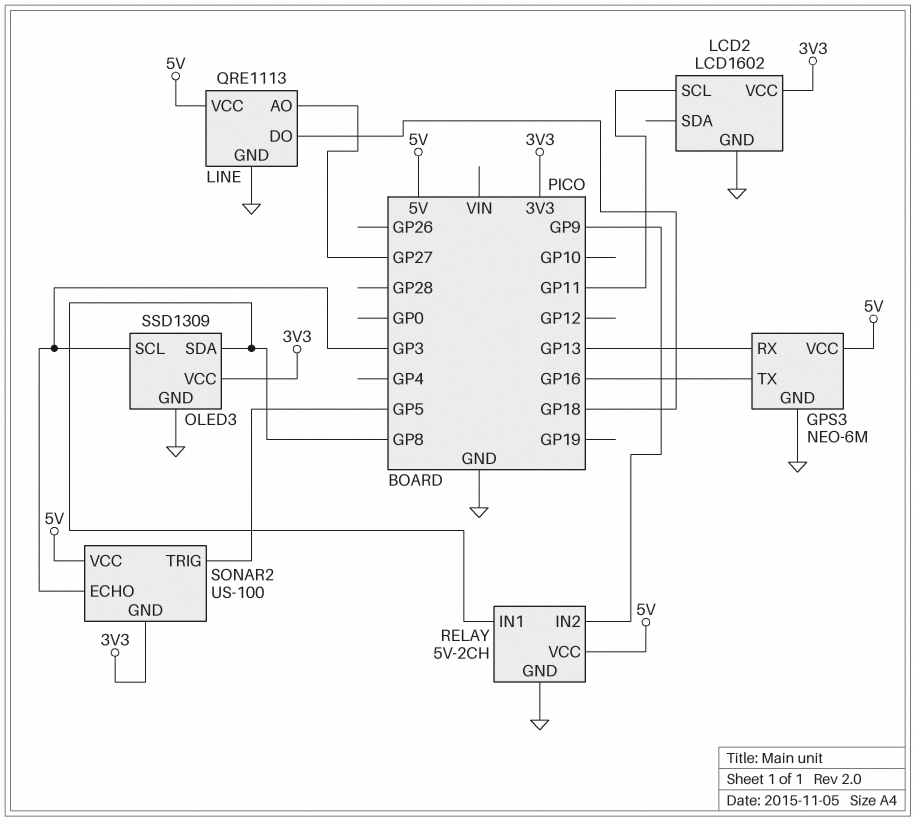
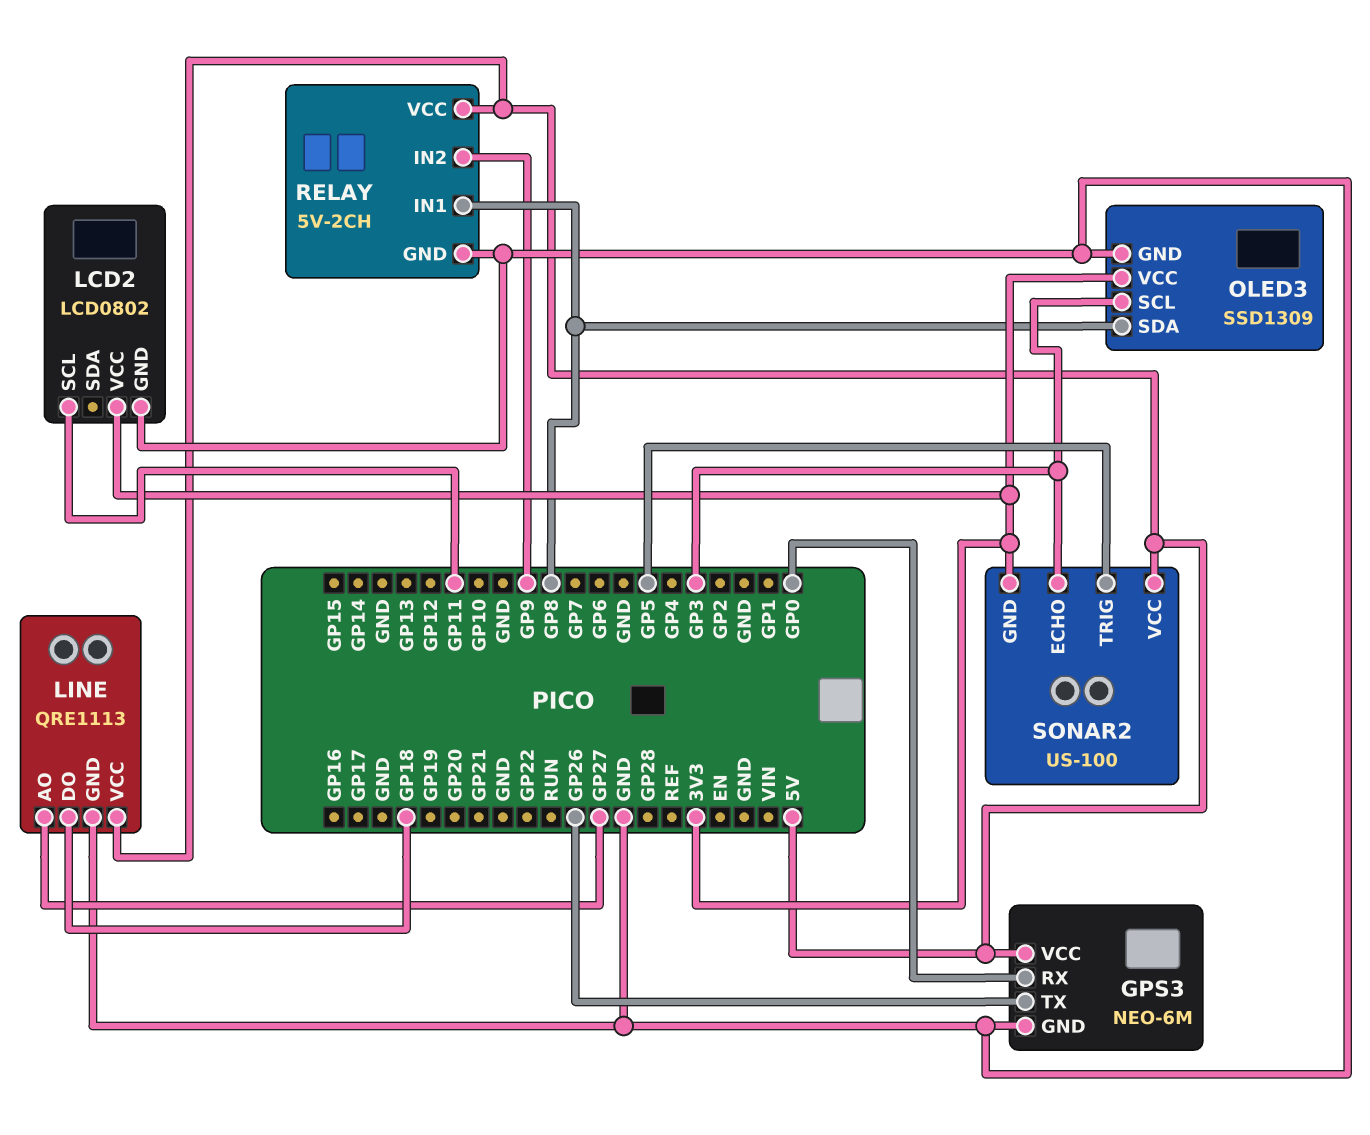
GPS3 pin RX: GP13 -> GP0
GPS3 pin TX: GP16 -> GP26
LCD2: LCD1602 -> LCD0802

